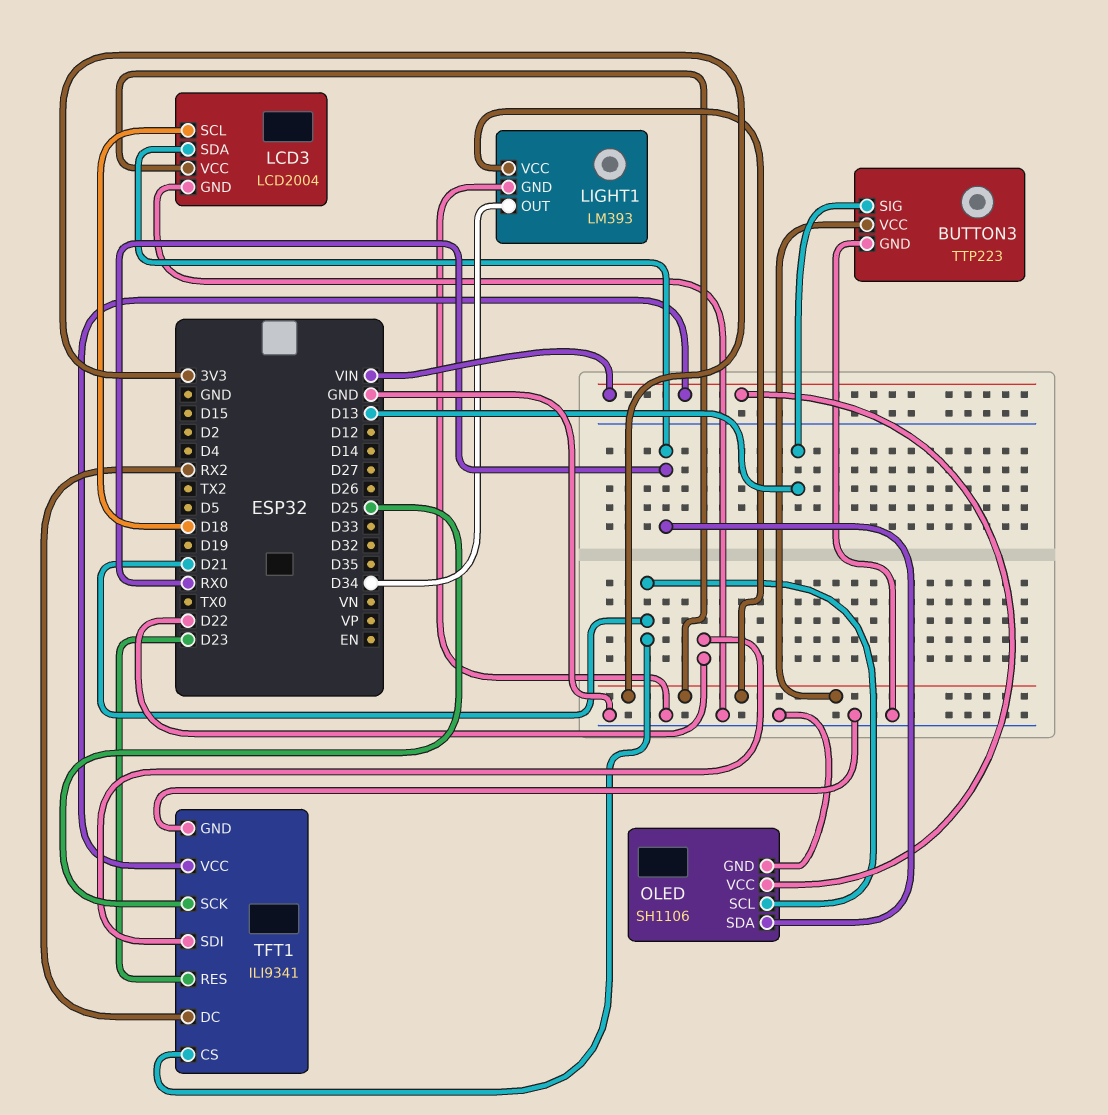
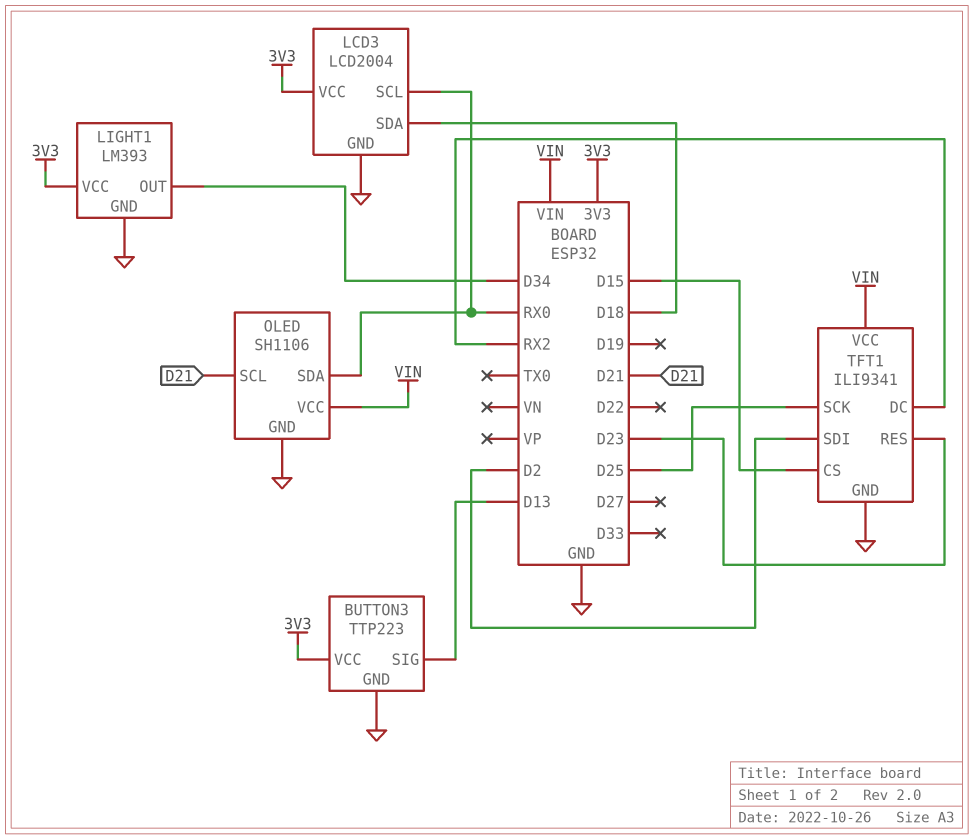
LCD3 pin SCL: D18 -> RX0
LCD3 pin SDA: RX0 -> D18
TFT1 pin CS: D21 -> D15
TFT1 pin SDI: D22 -> D2

